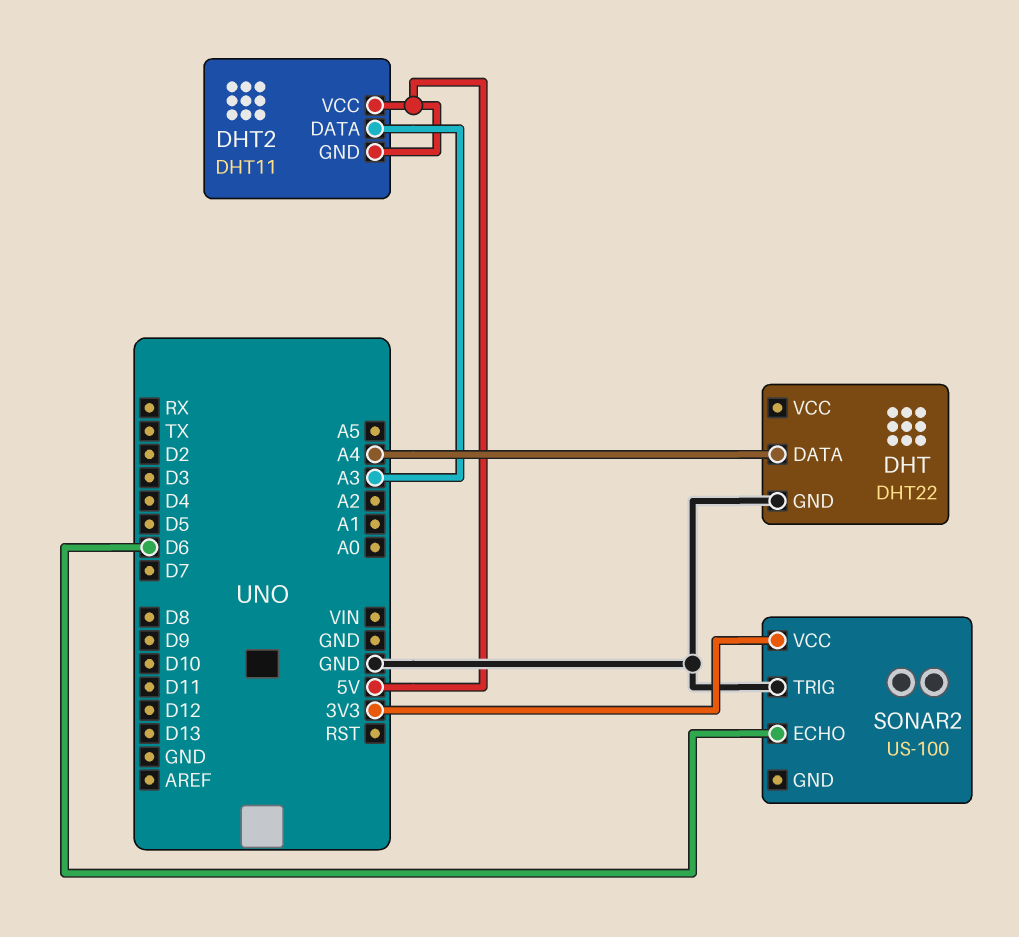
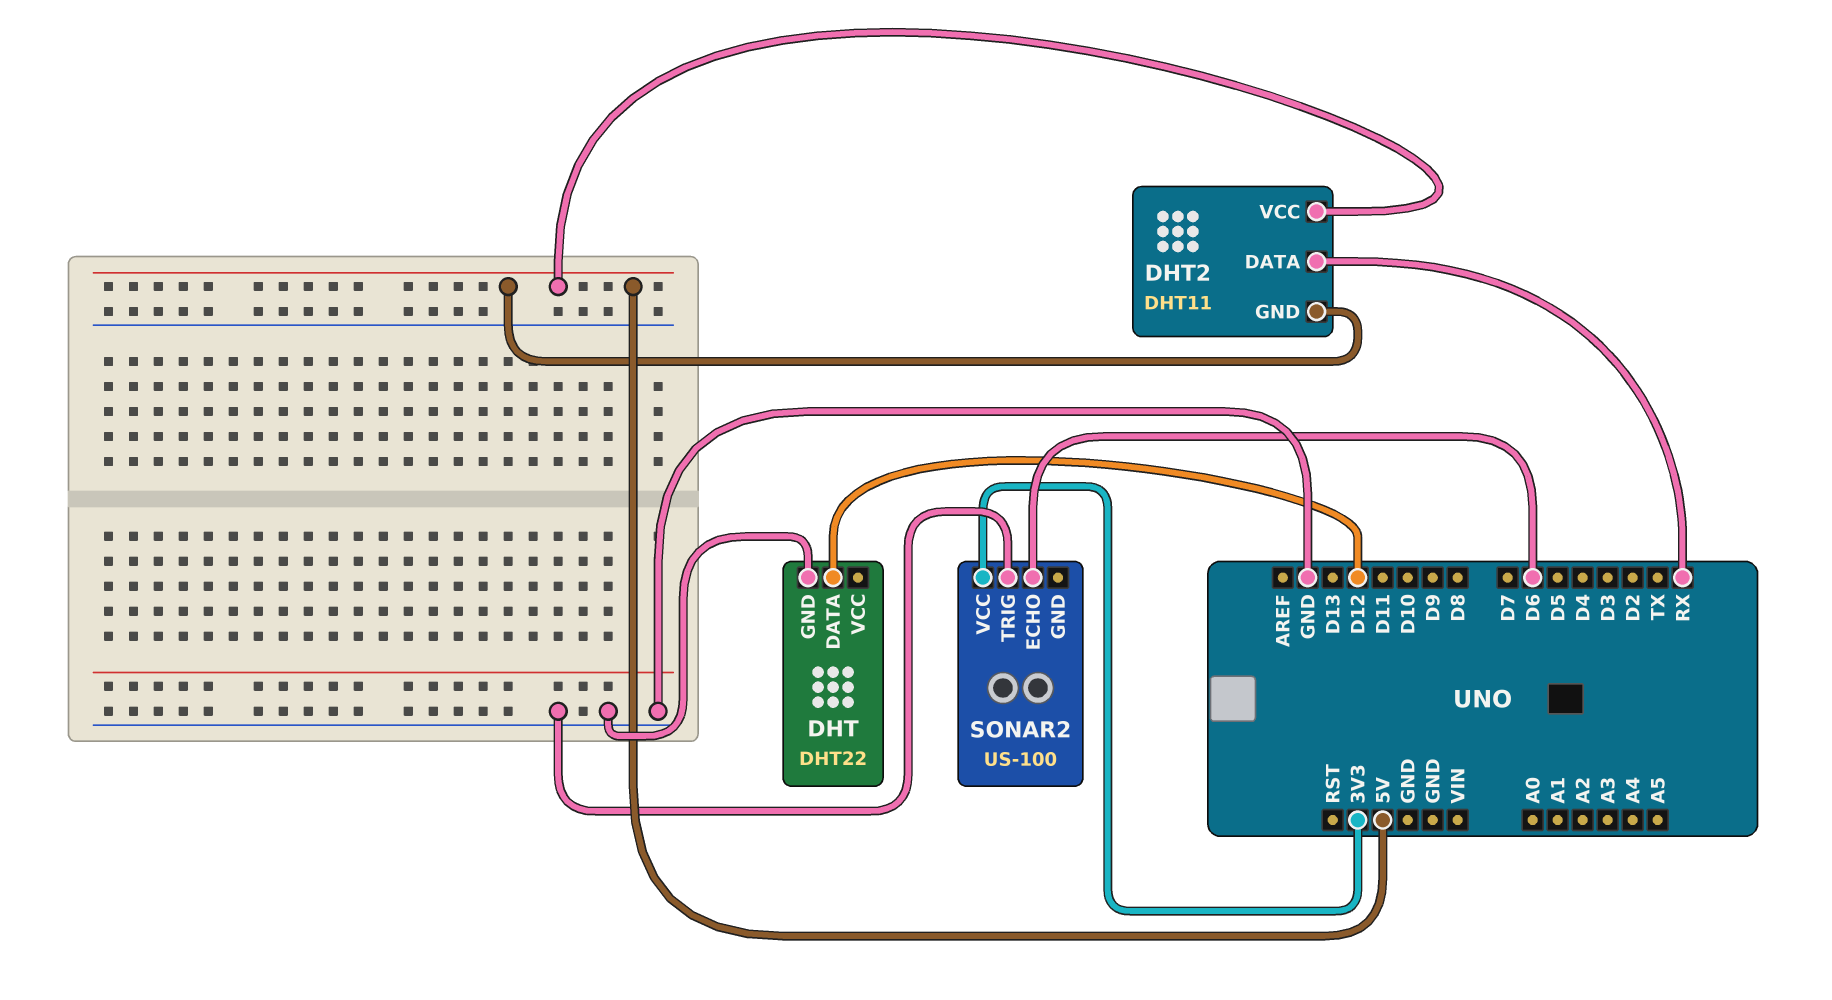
DHT pin DATA: A4 -> D12
DHT2 pin DATA: A3 -> RX

